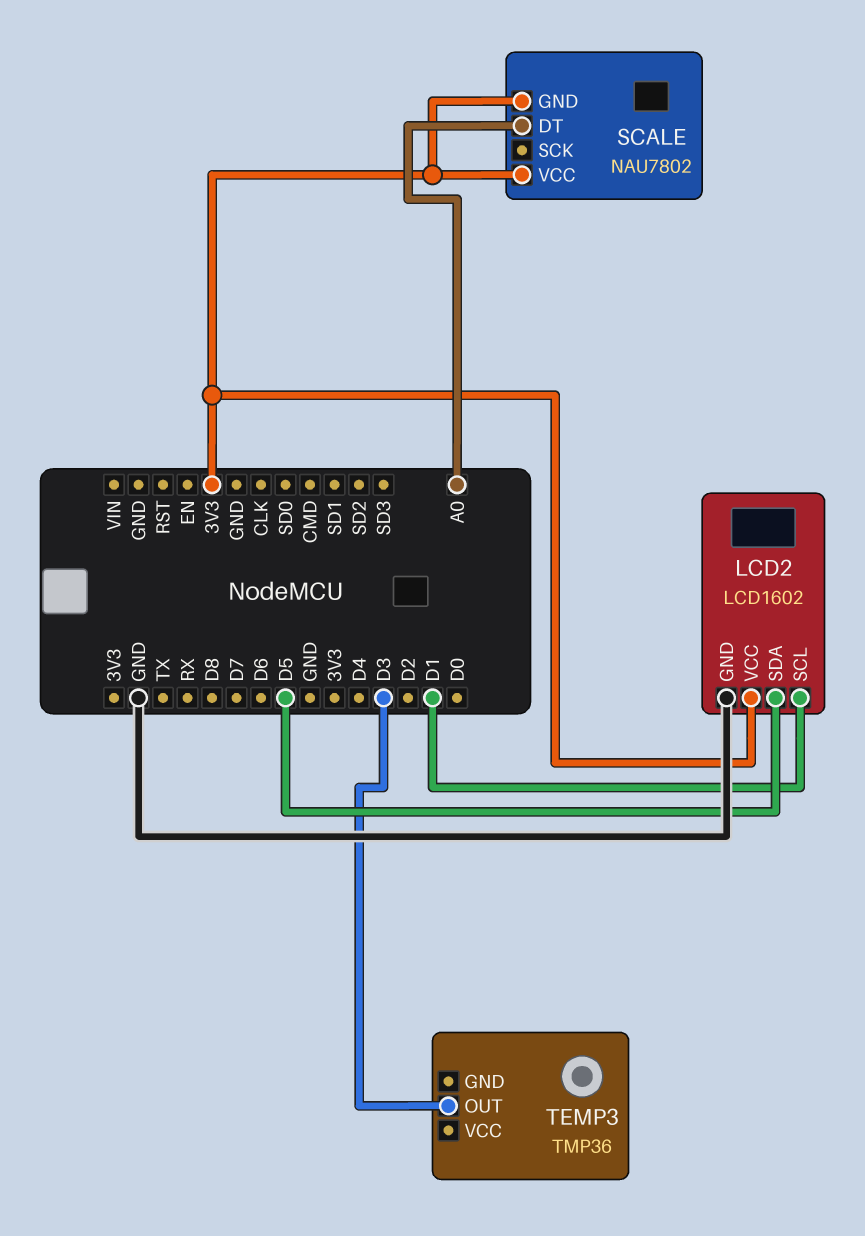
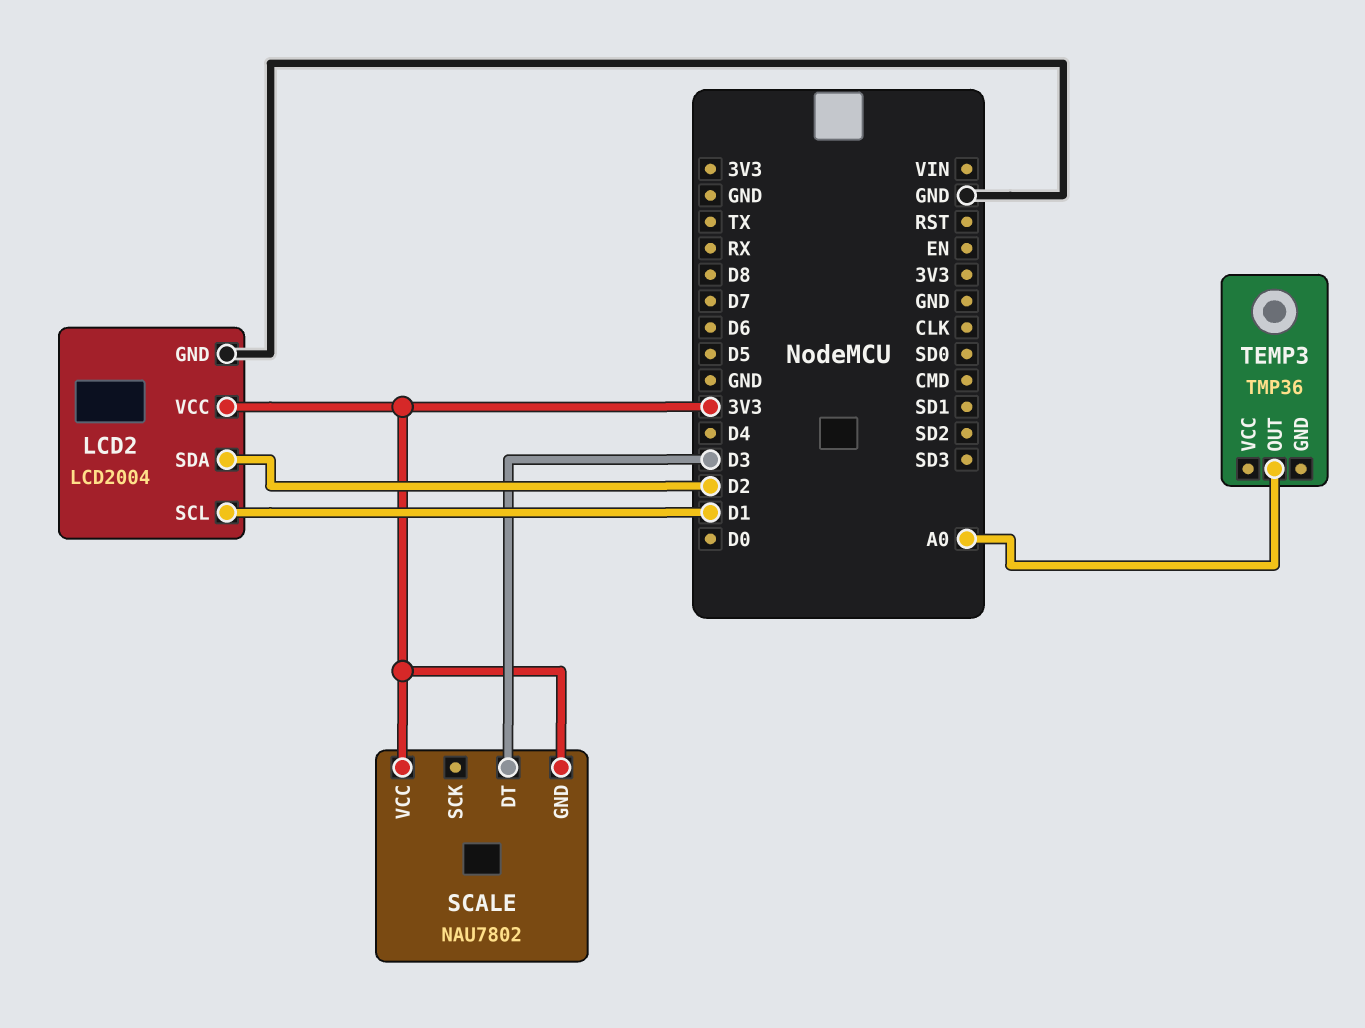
LCD2: LCD1602 -> LCD2004
LCD2 pin SDA: D5 -> D2
SCALE pin DT: A0 -> D3
TEMP3 pin OUT: D3 -> A0

